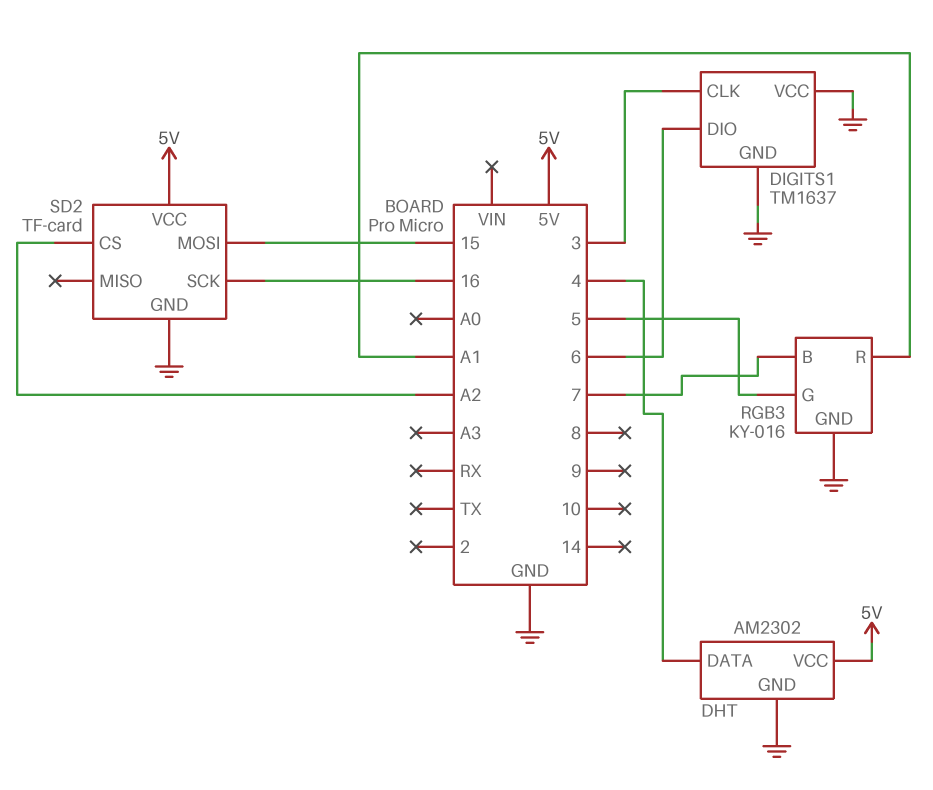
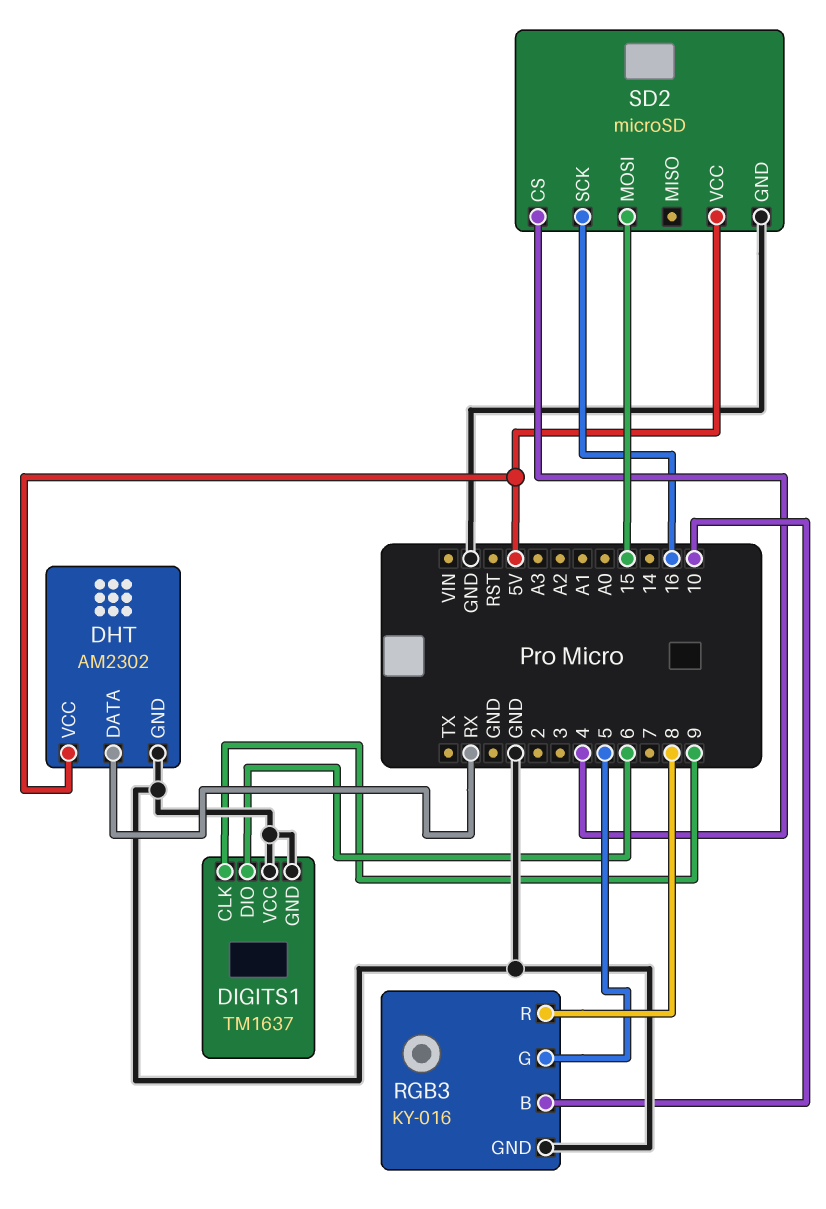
DHT pin DATA: 4 -> RX
DIGITS1 pin CLK: 3 -> 9
RGB3 pin B: 7 -> 10
RGB3 pin R: A1 -> 8
SD2: TF-card -> microSD
SD2 pin CS: A2 -> 4

